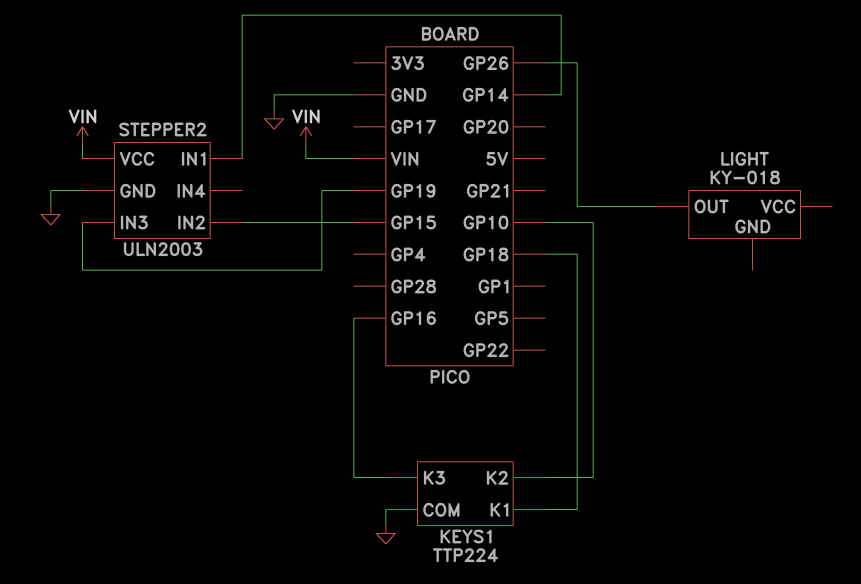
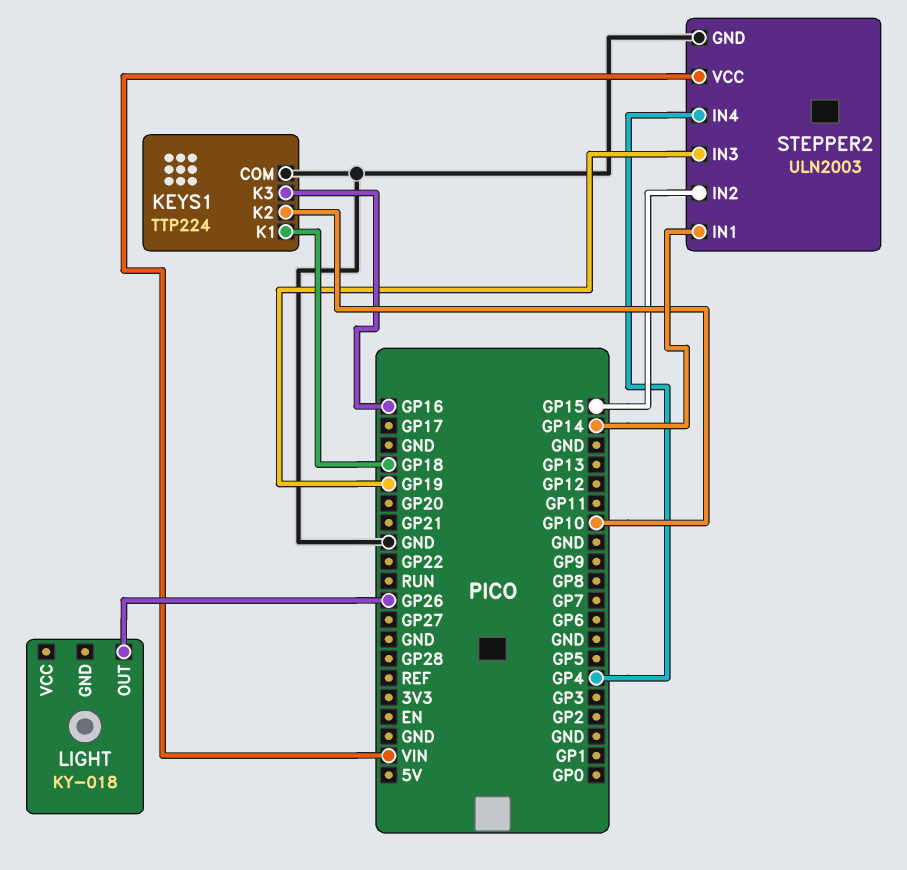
STEPPER2 pin IN4: none -> GP4

